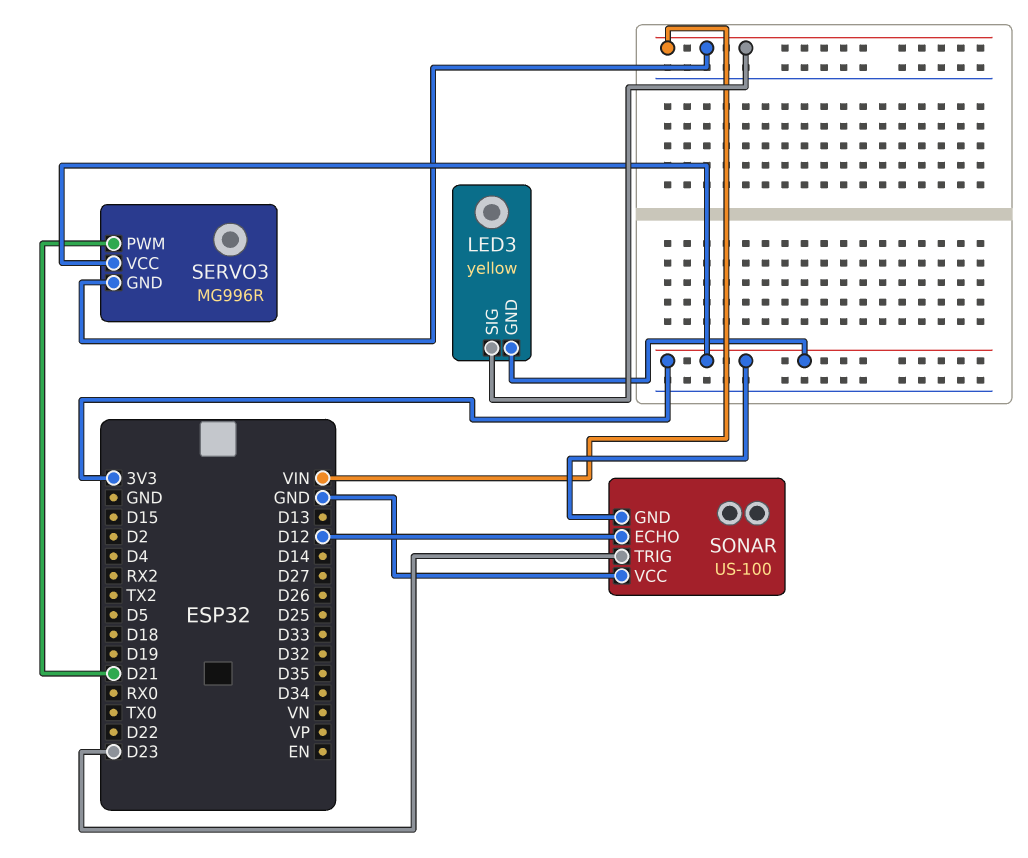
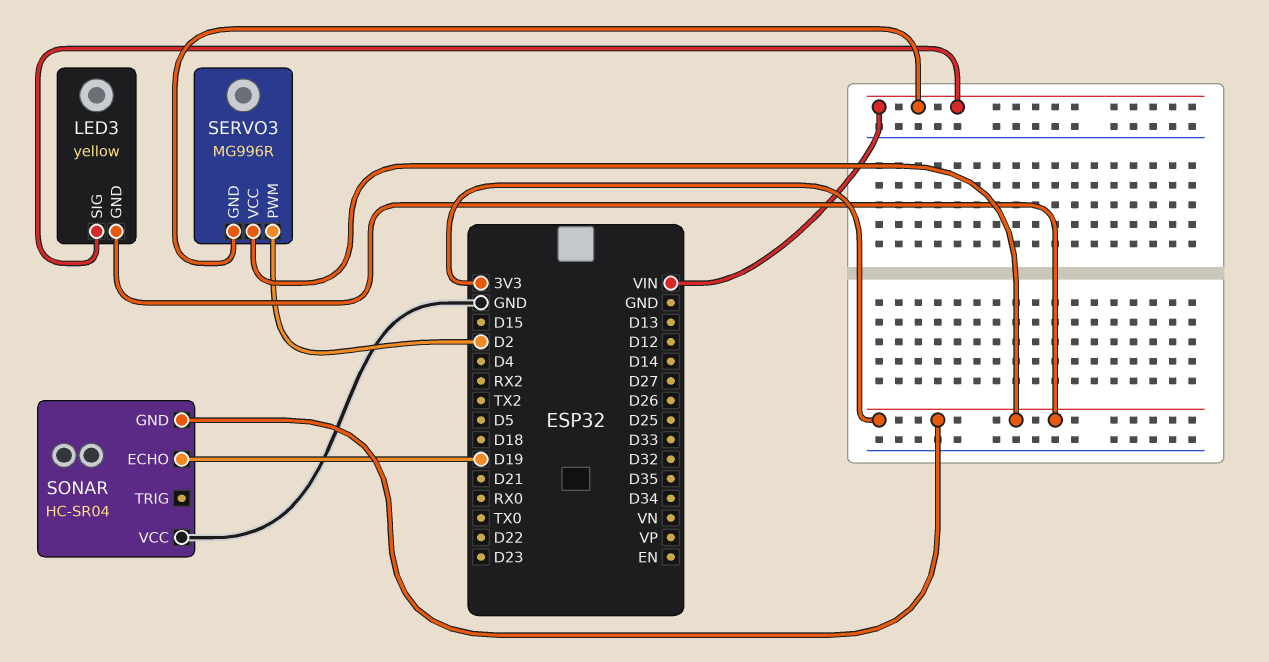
SERVO3 pin PWM: D21 -> D2
SONAR: US-100 -> HC-SR04
SONAR pin ECHO: D12 -> D19
SONAR pin TRIG: D23 -> none

